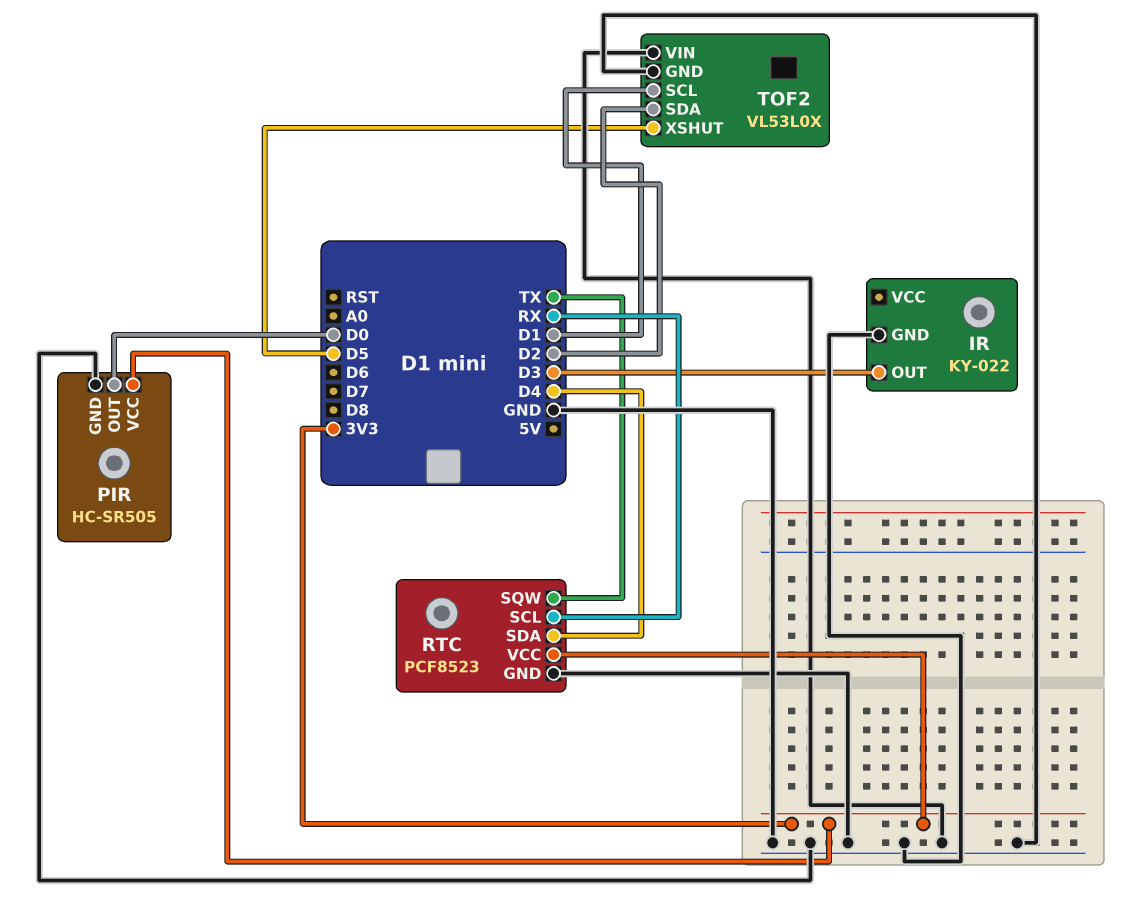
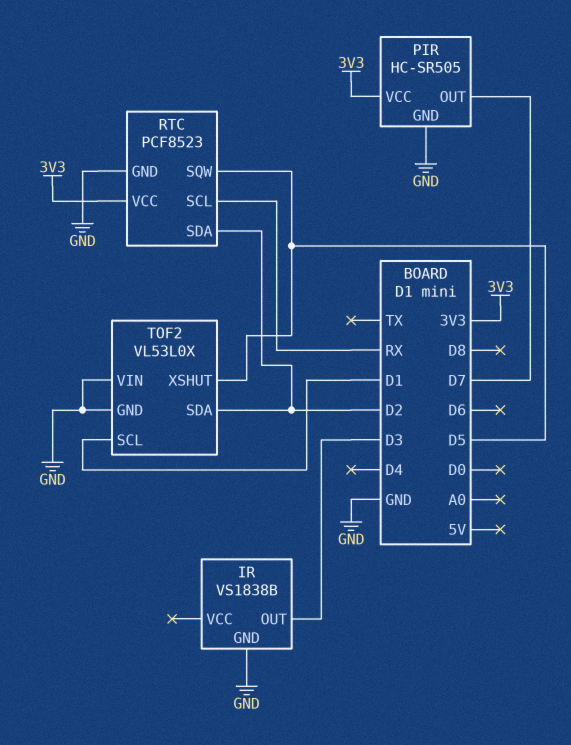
IR: KY-022 -> VS1838B
PIR pin OUT: D0 -> D7
RTC pin SDA: D4 -> D2
RTC pin SQW: TX -> D5

